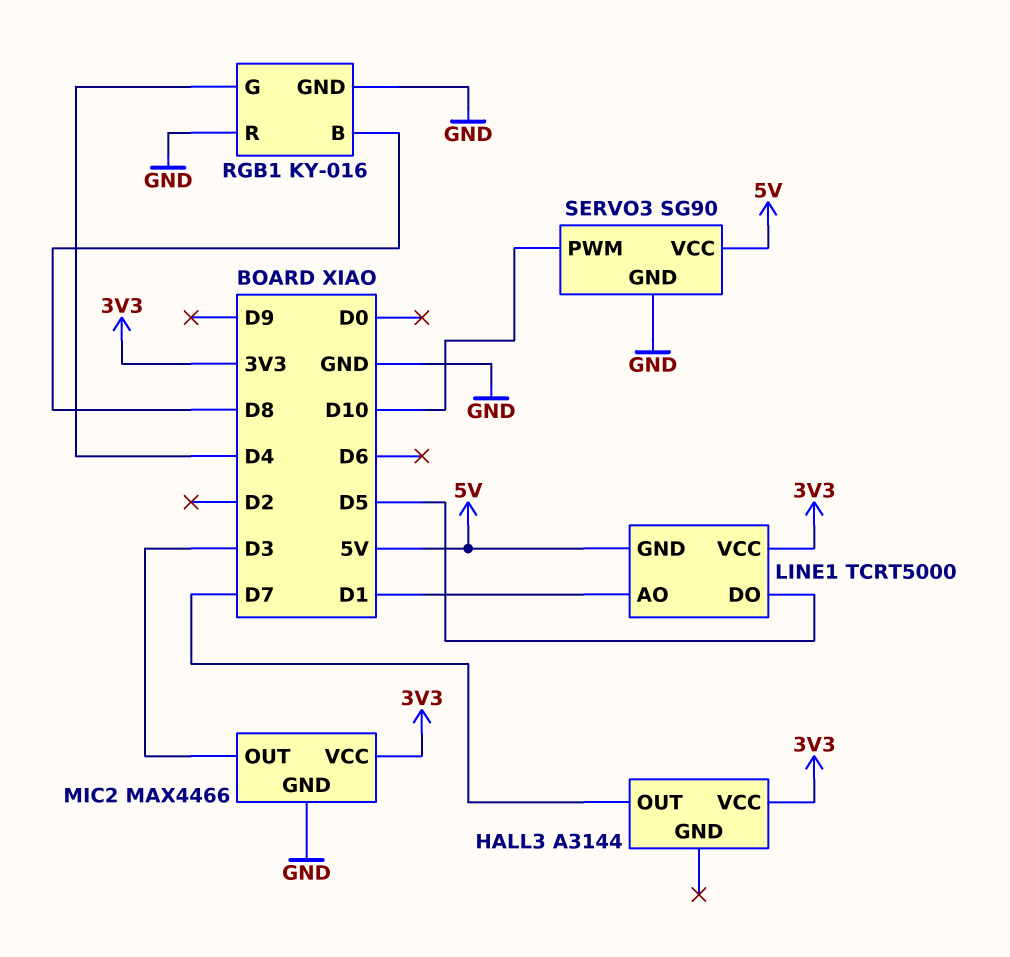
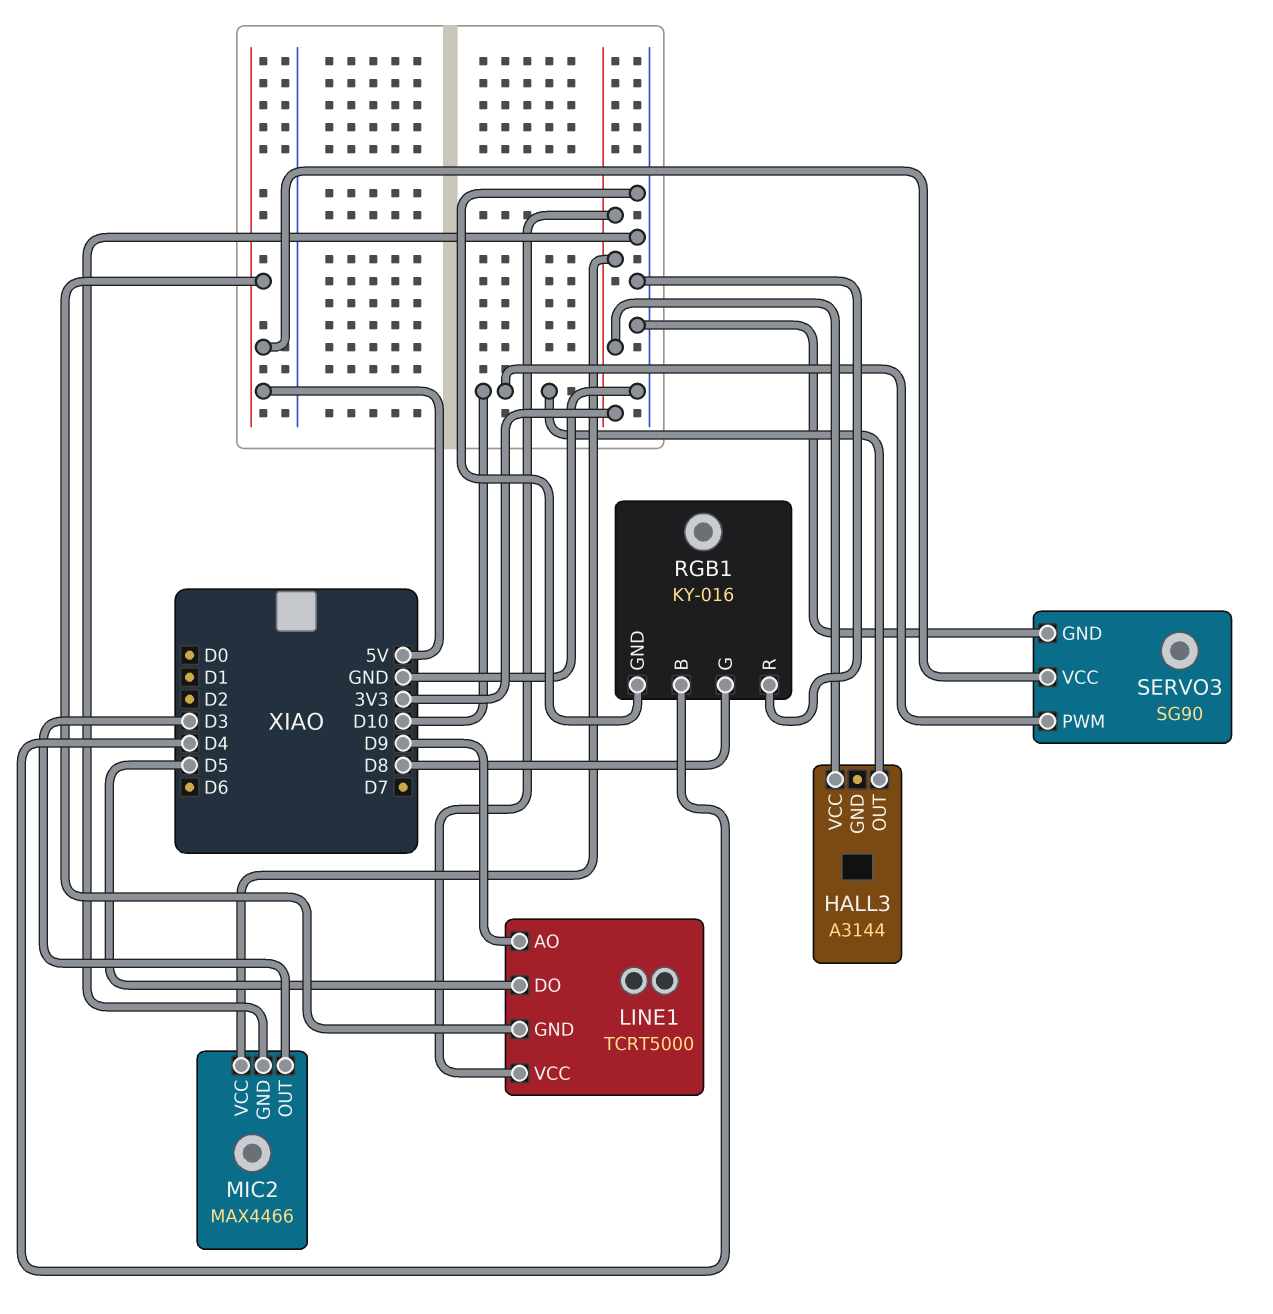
HALL3 pin OUT: D7 -> D10
LINE1 pin AO: D1 -> D9
RGB1 pin B: D8 -> D4
RGB1 pin G: D4 -> D8

